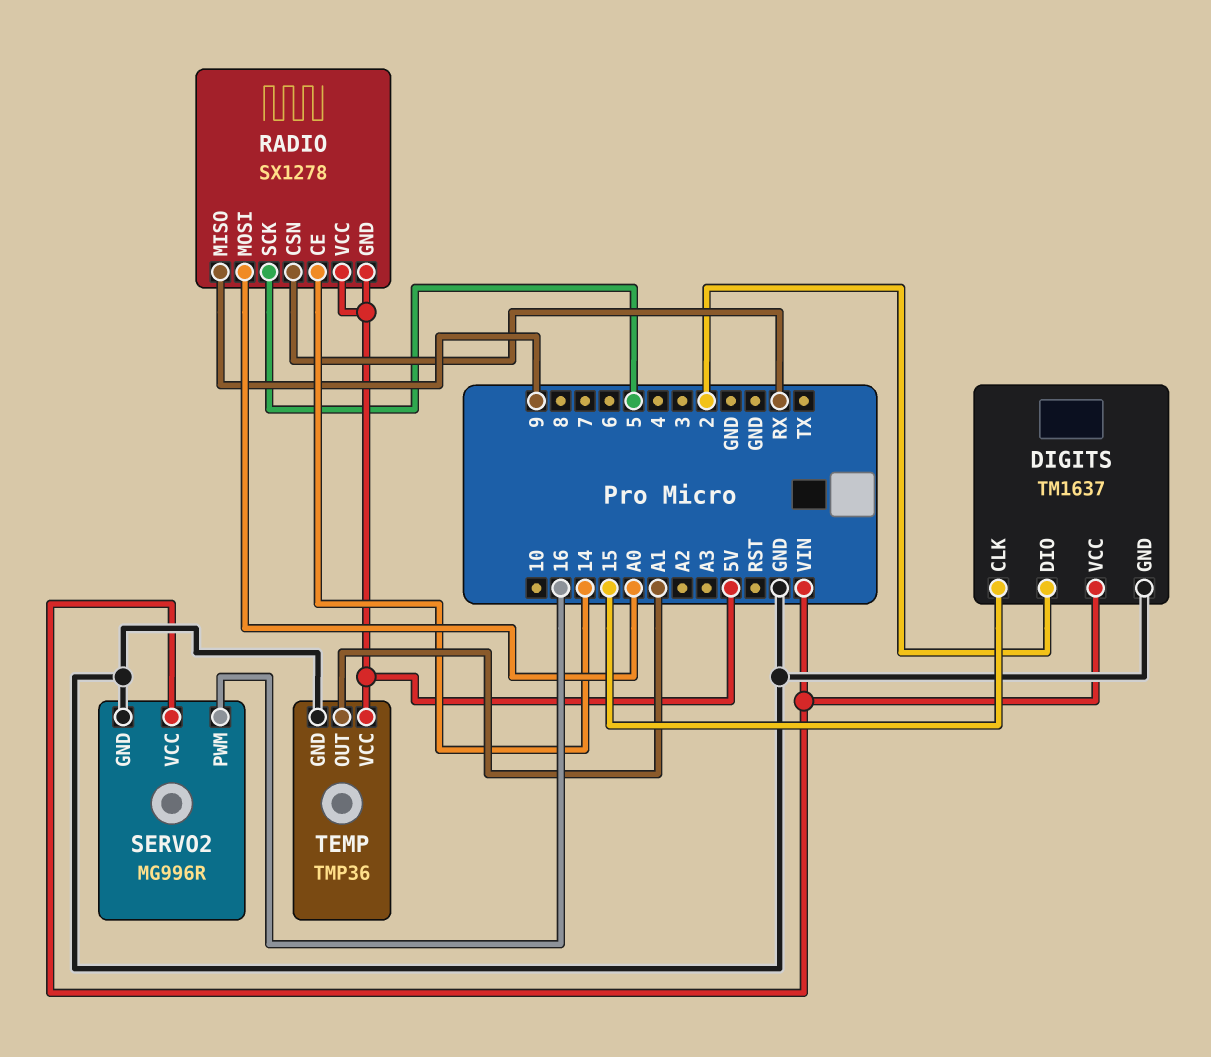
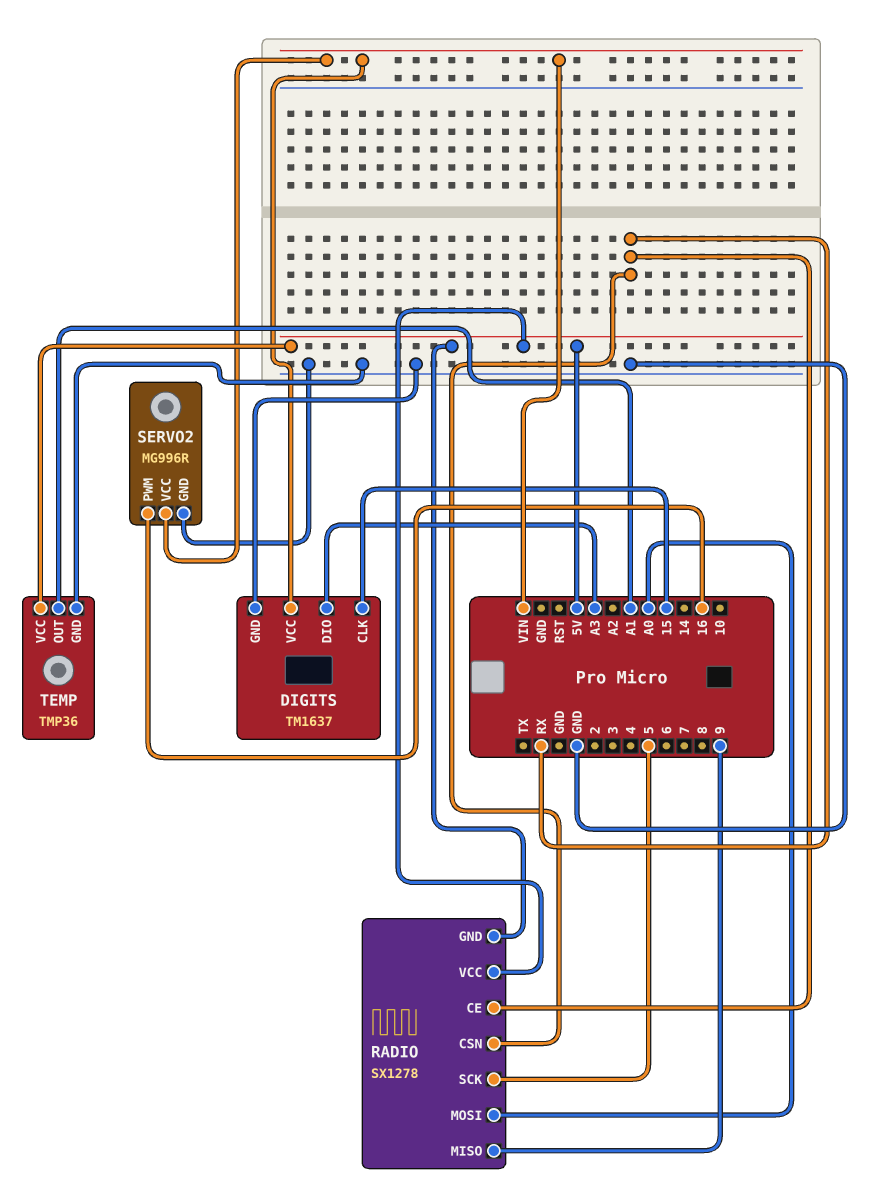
DIGITS pin DIO: 2 -> A3
RADIO pin CE: 14 -> RX

